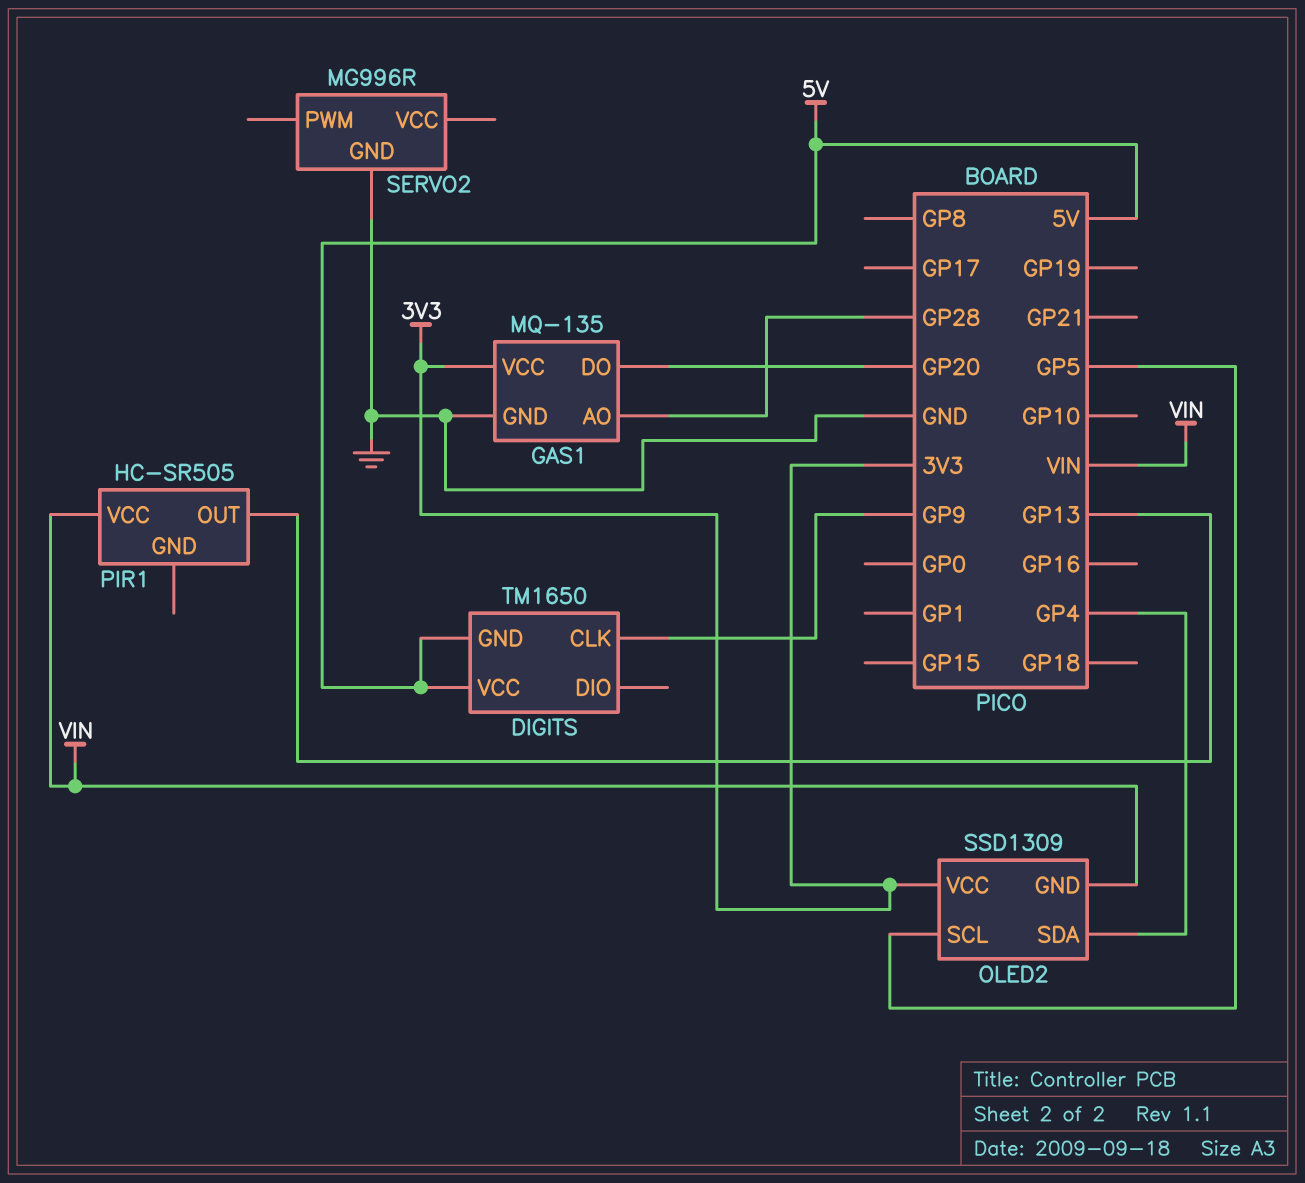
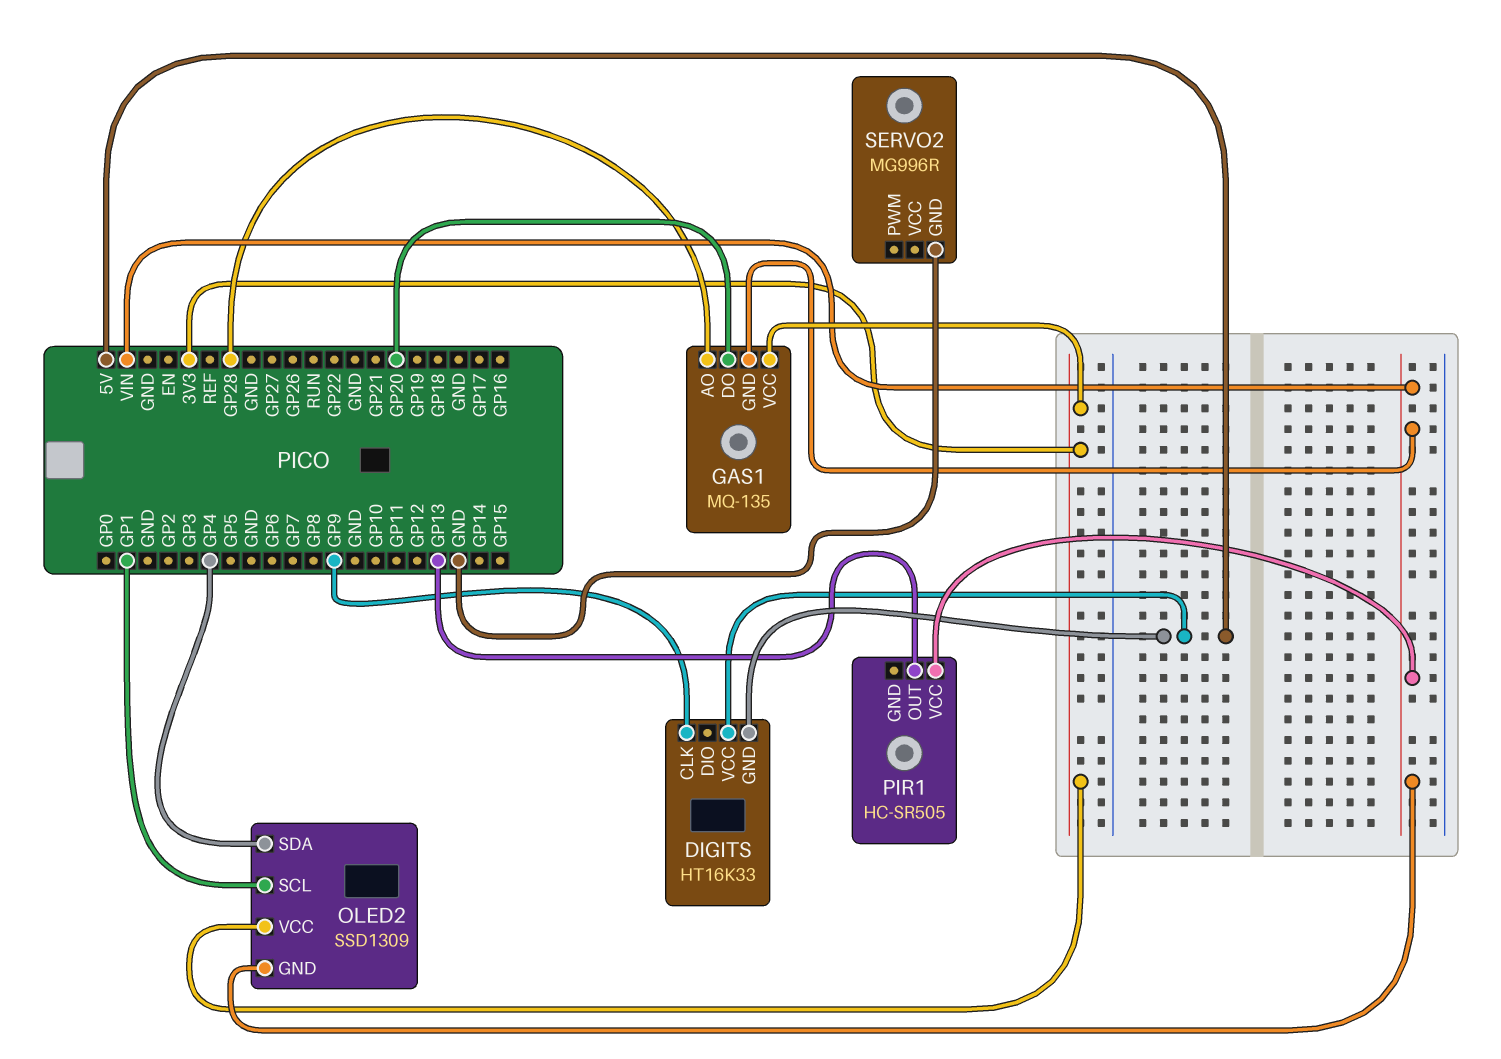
DIGITS: TM1650 -> HT16K33
GAS1 pin GND: GND -> VIN
OLED2 pin SCL: GP5 -> GP1

